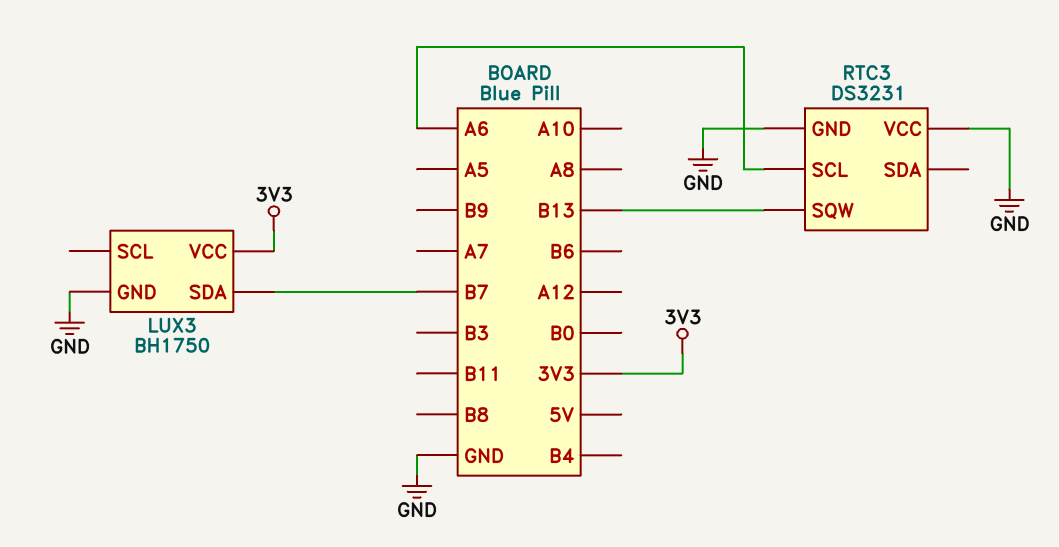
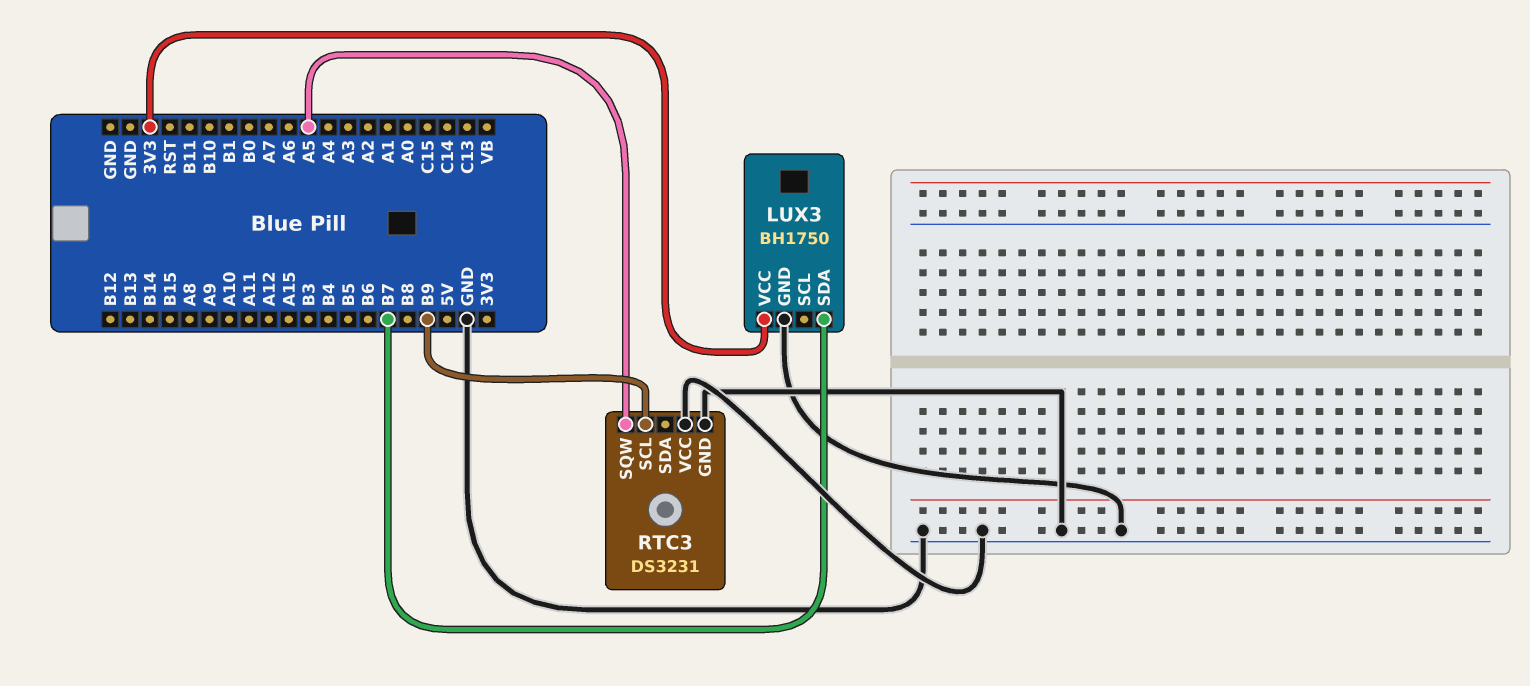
RTC3 pin SCL: A6 -> B9
RTC3 pin SQW: B13 -> A5

